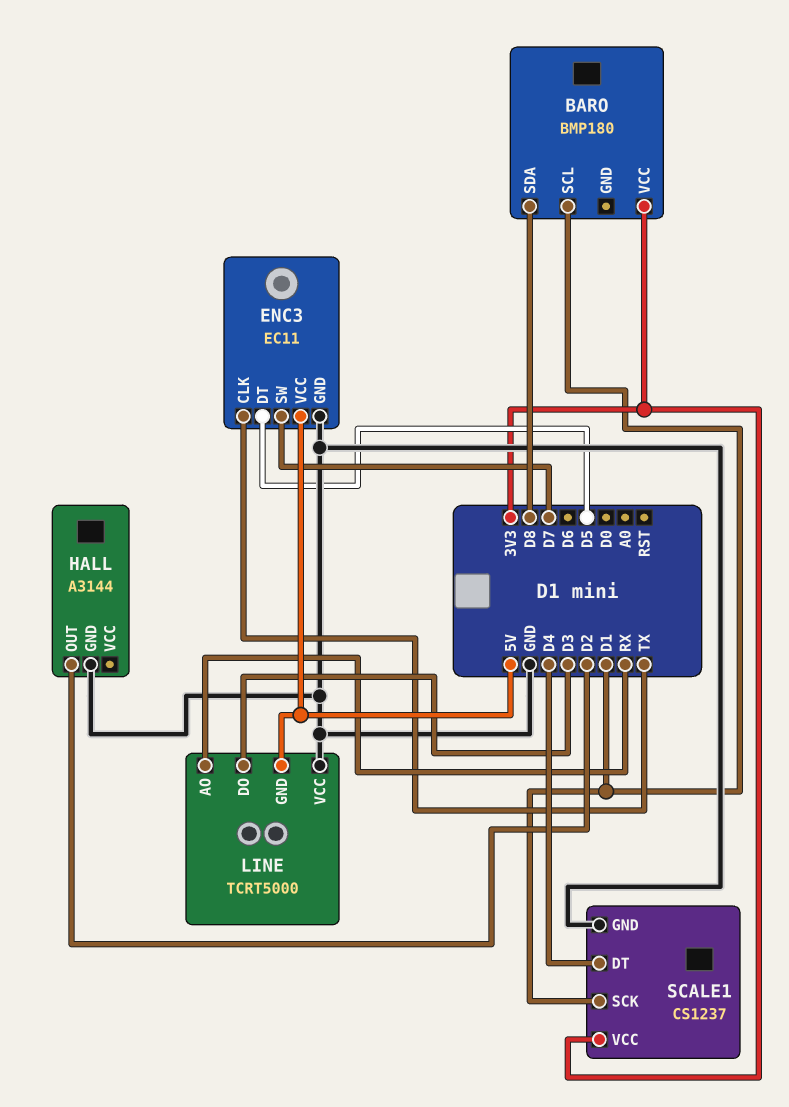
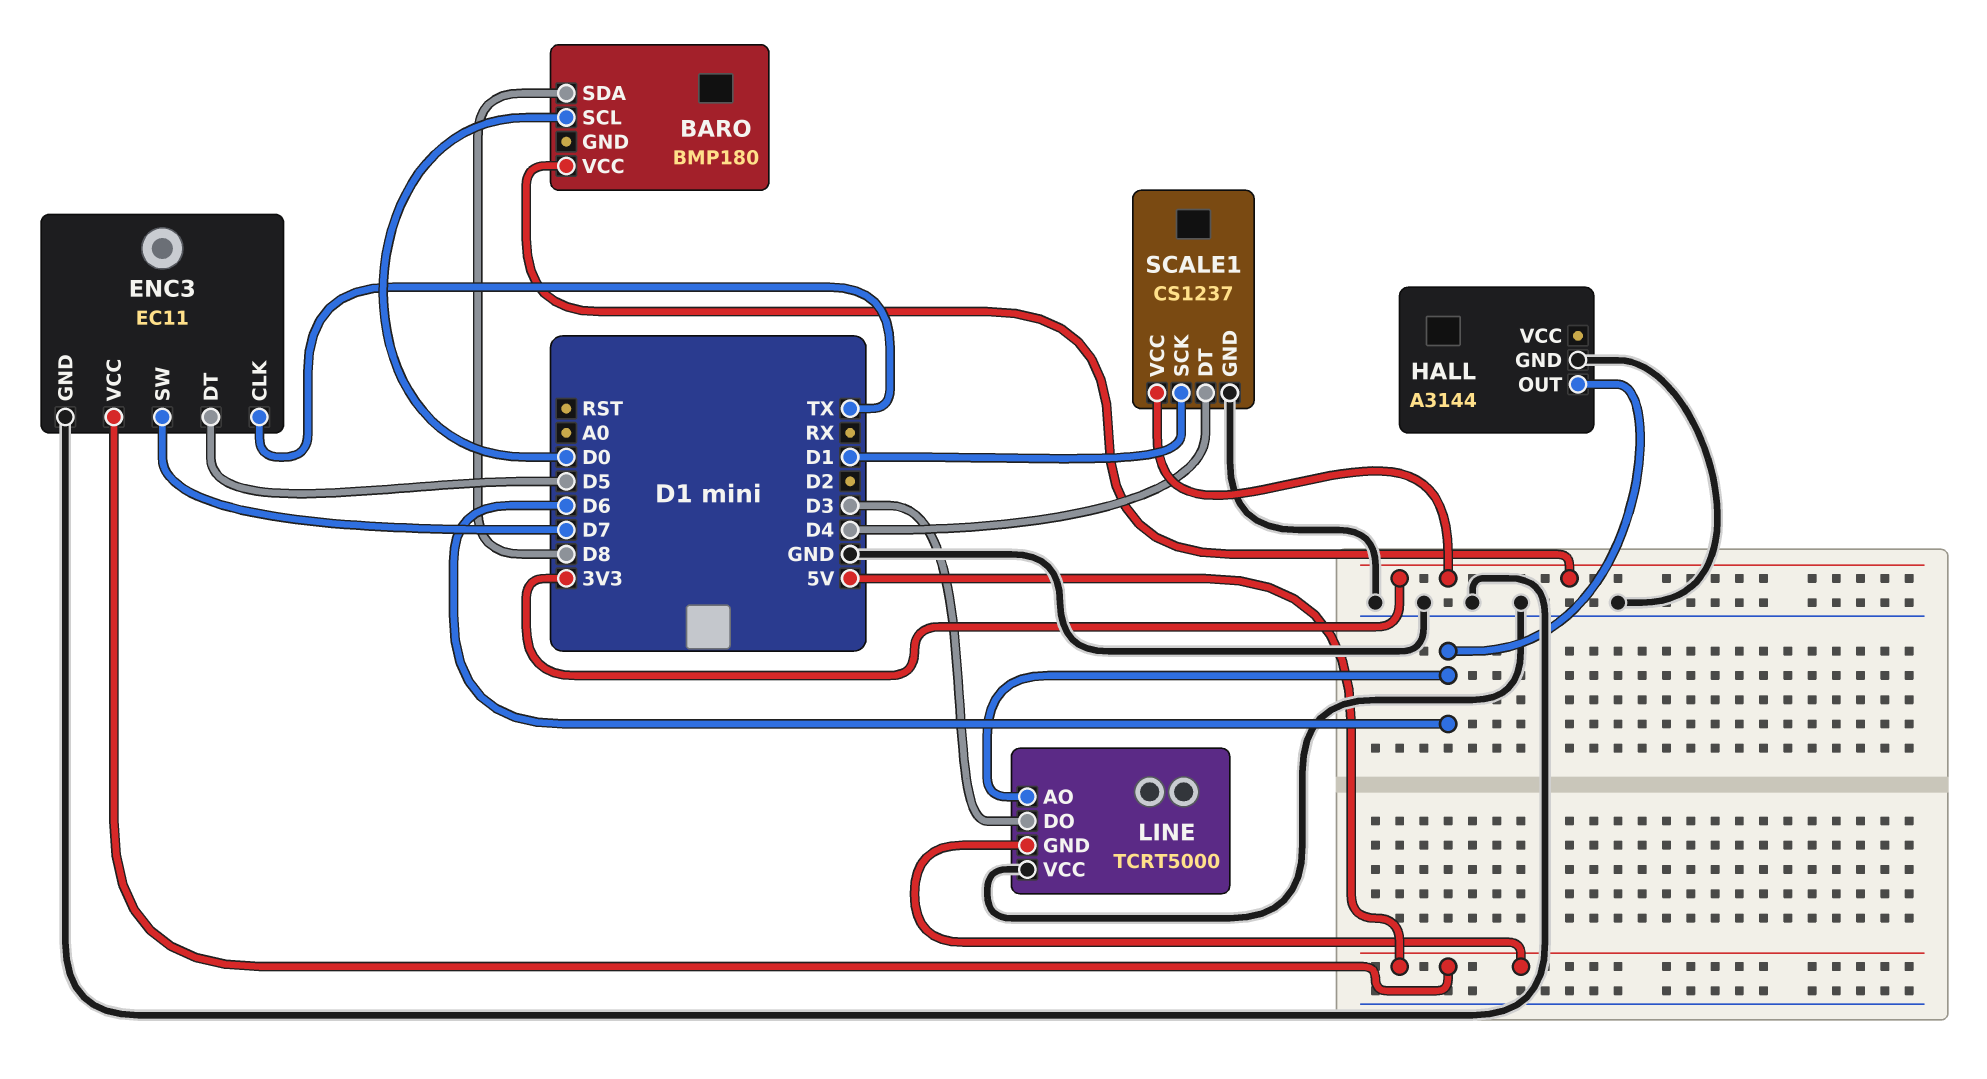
BARO pin SCL: D1 -> D0
HALL pin OUT: D2 -> D6
LINE pin AO: RX -> D6

